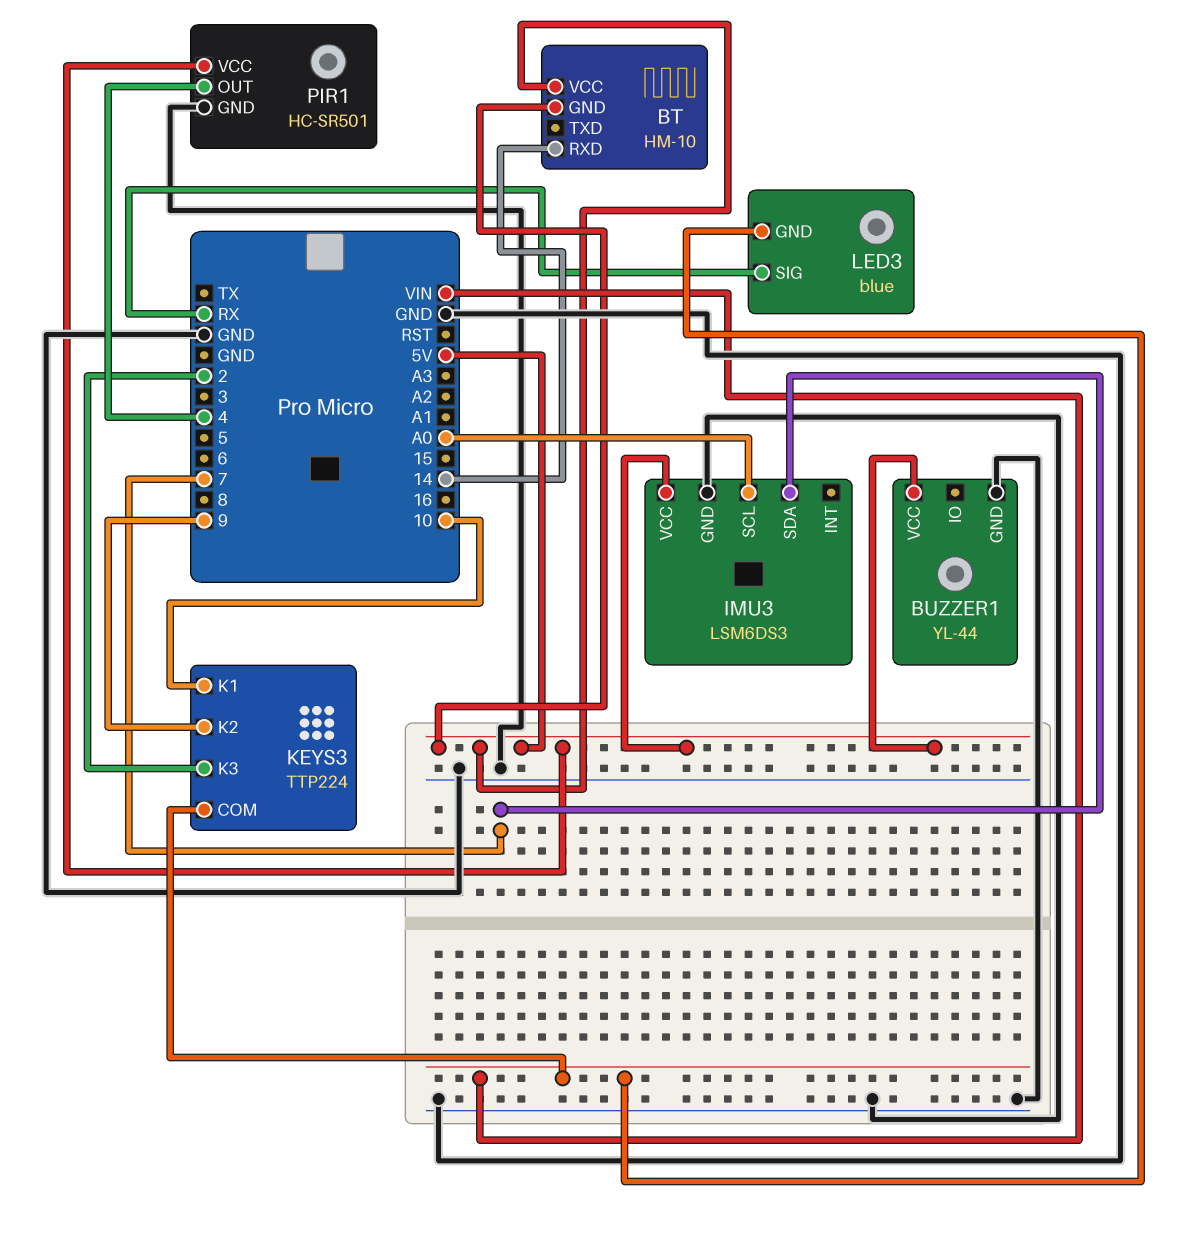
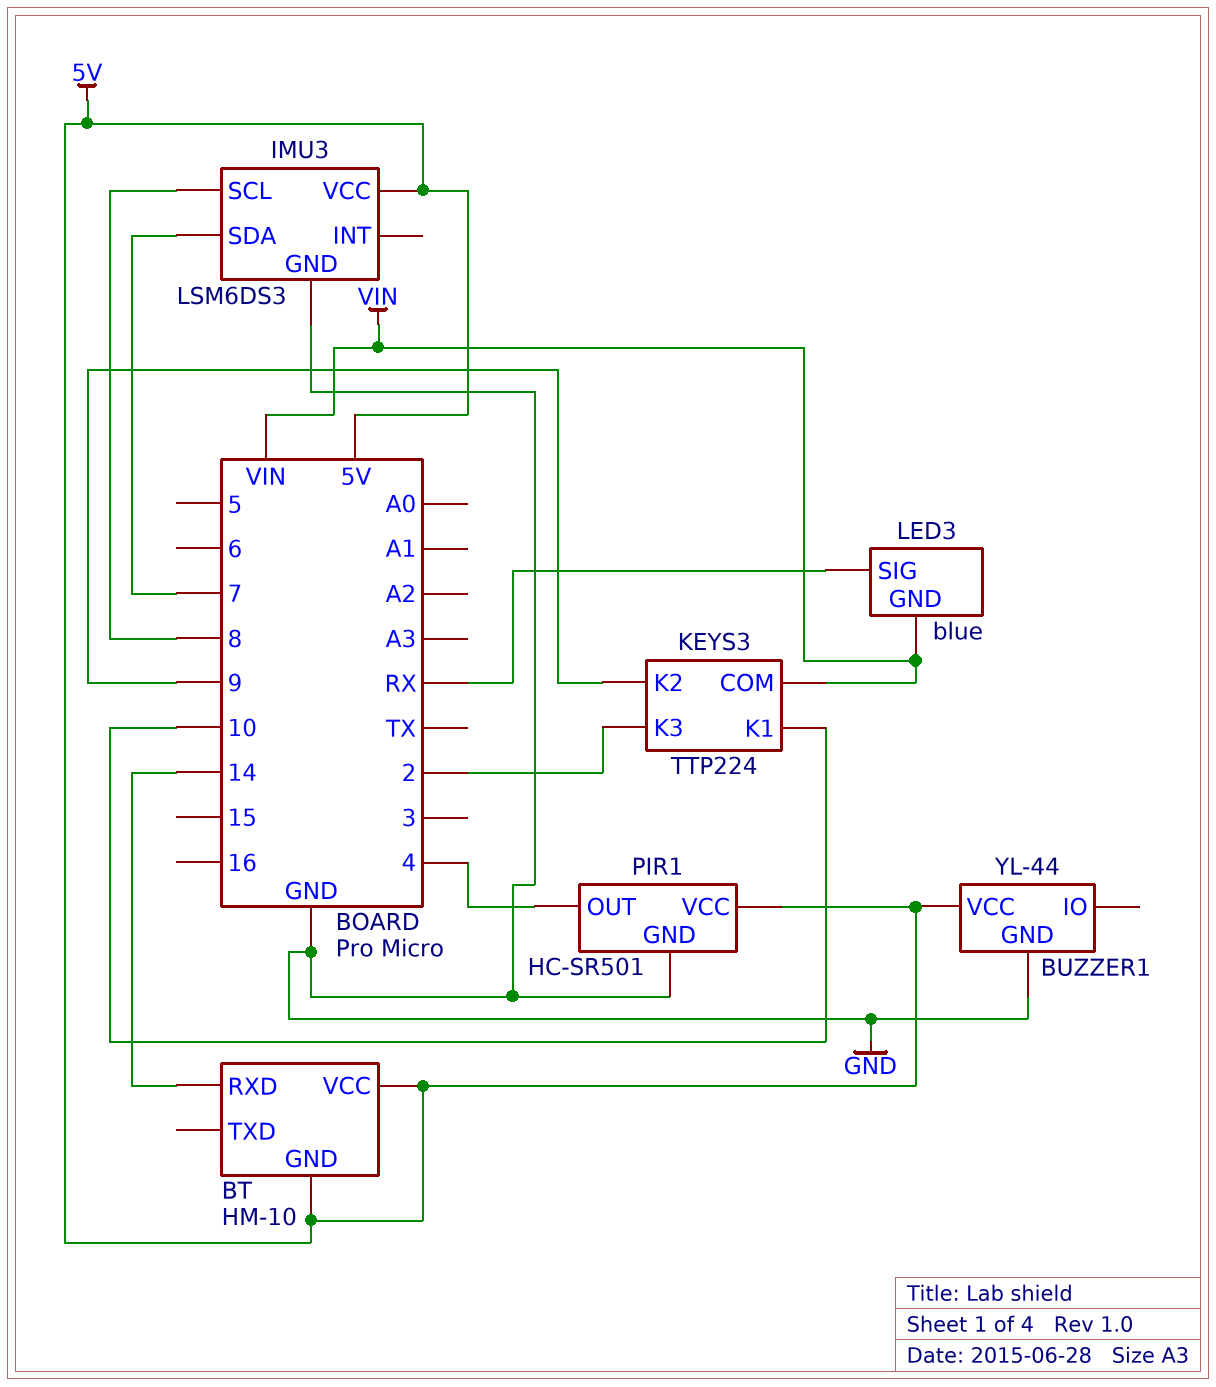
IMU3 pin SCL: A0 -> 8

